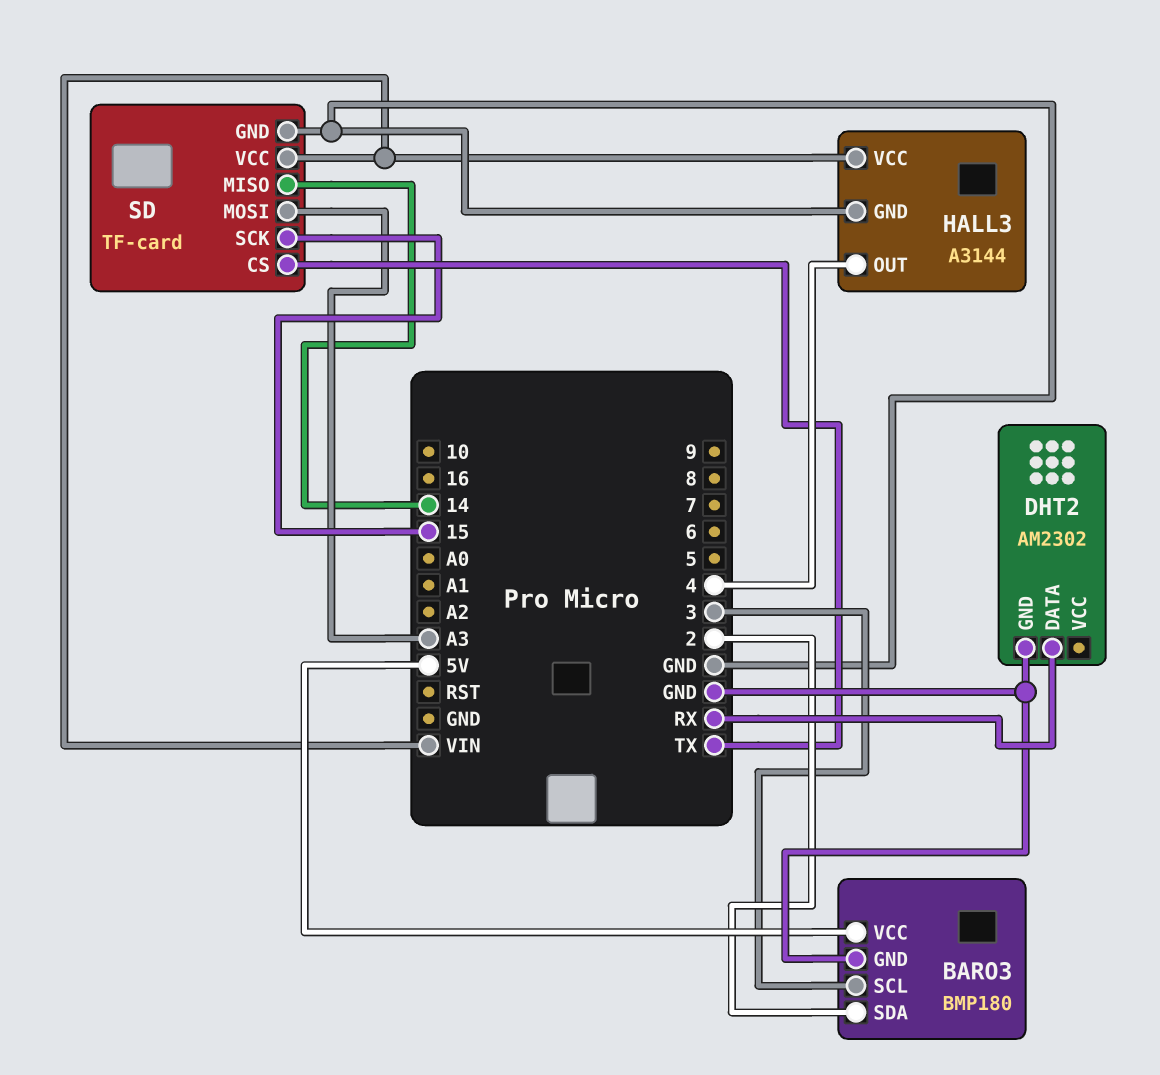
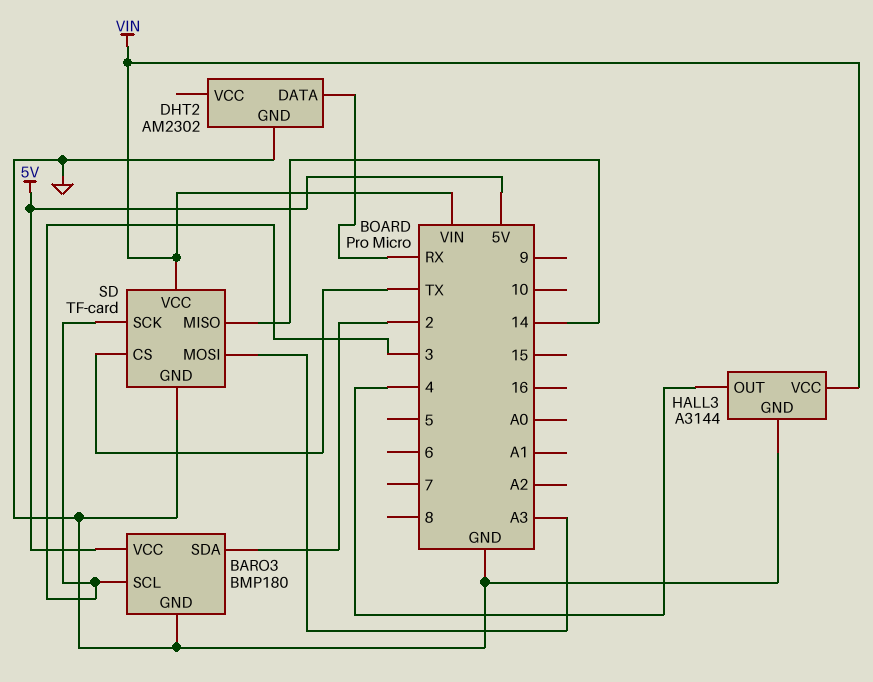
SD pin SCK: 15 -> 3

